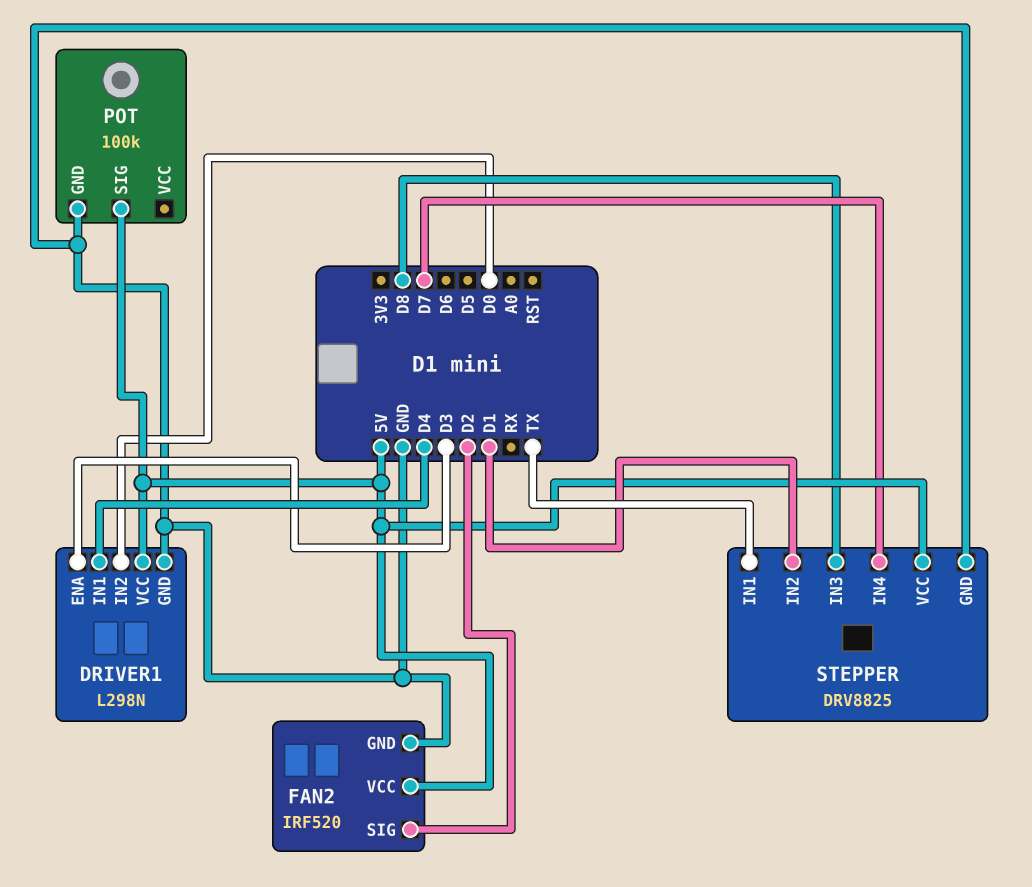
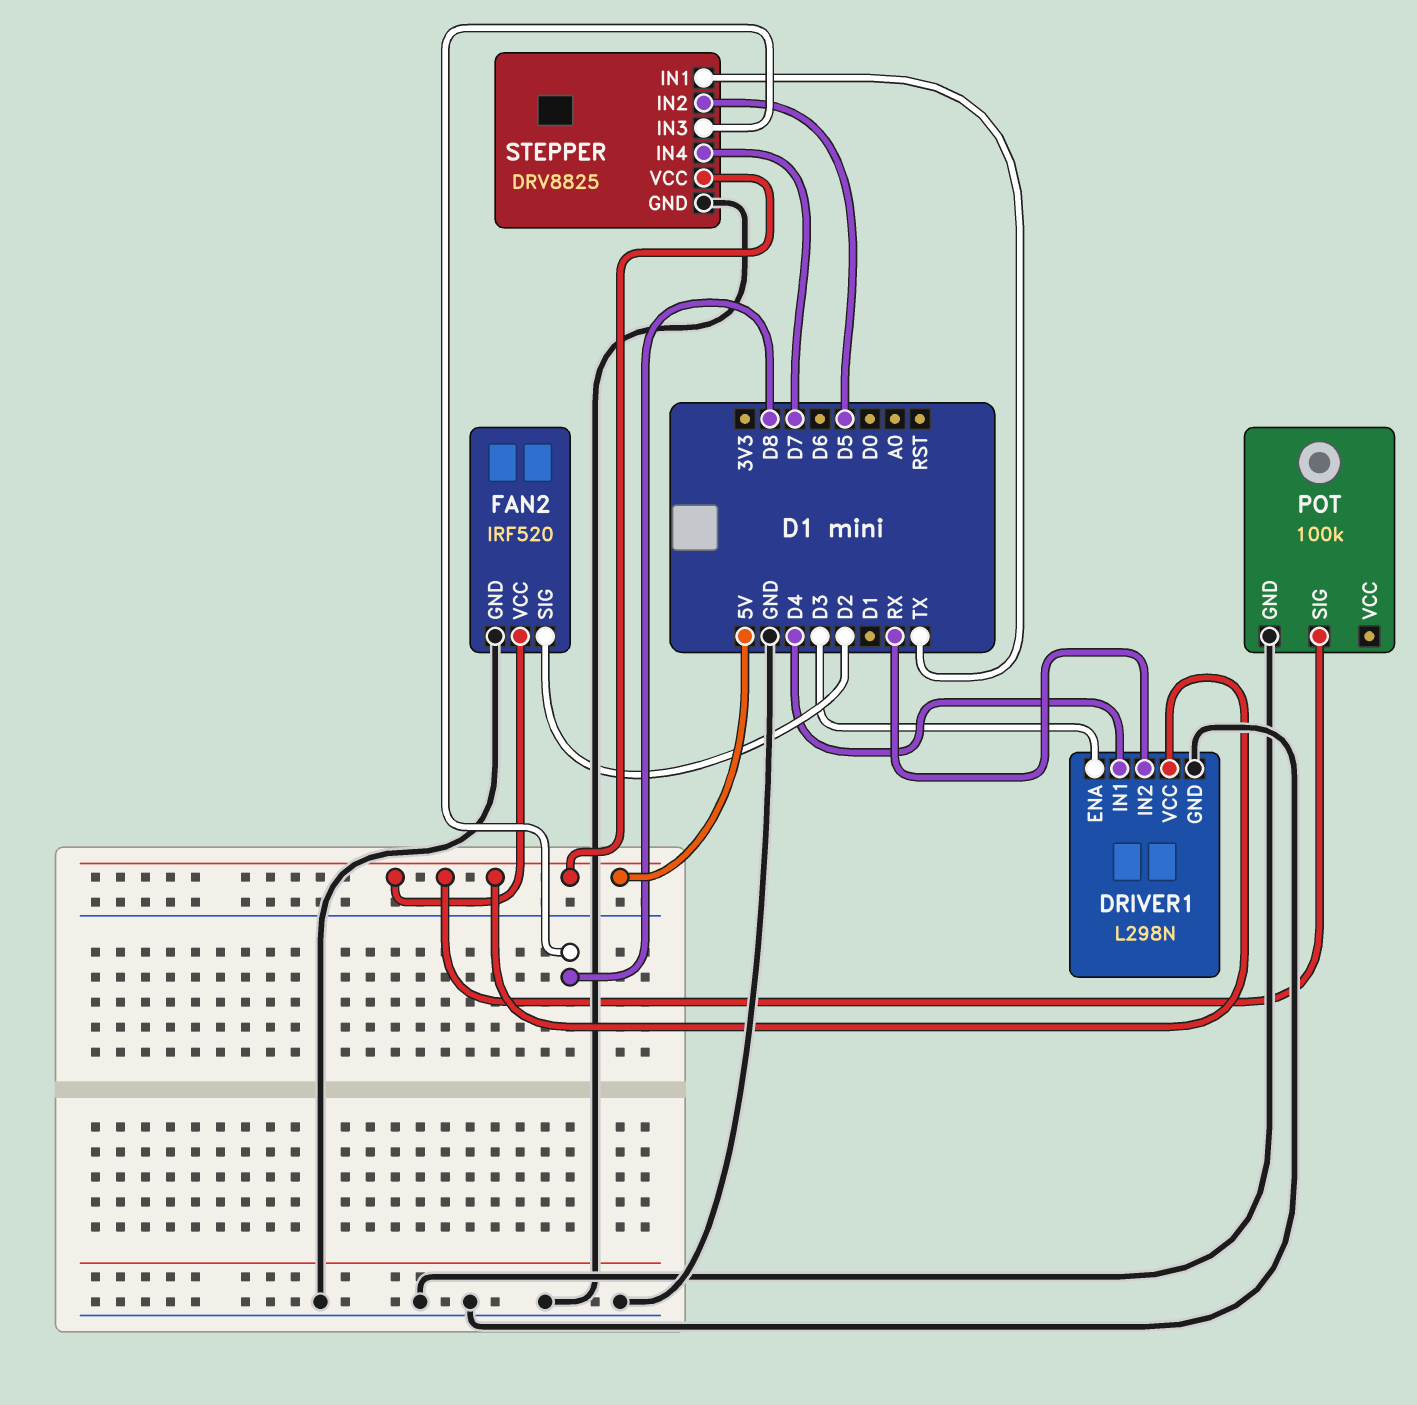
DRIVER1 pin IN2: D0 -> RX
STEPPER pin IN2: D1 -> D5

